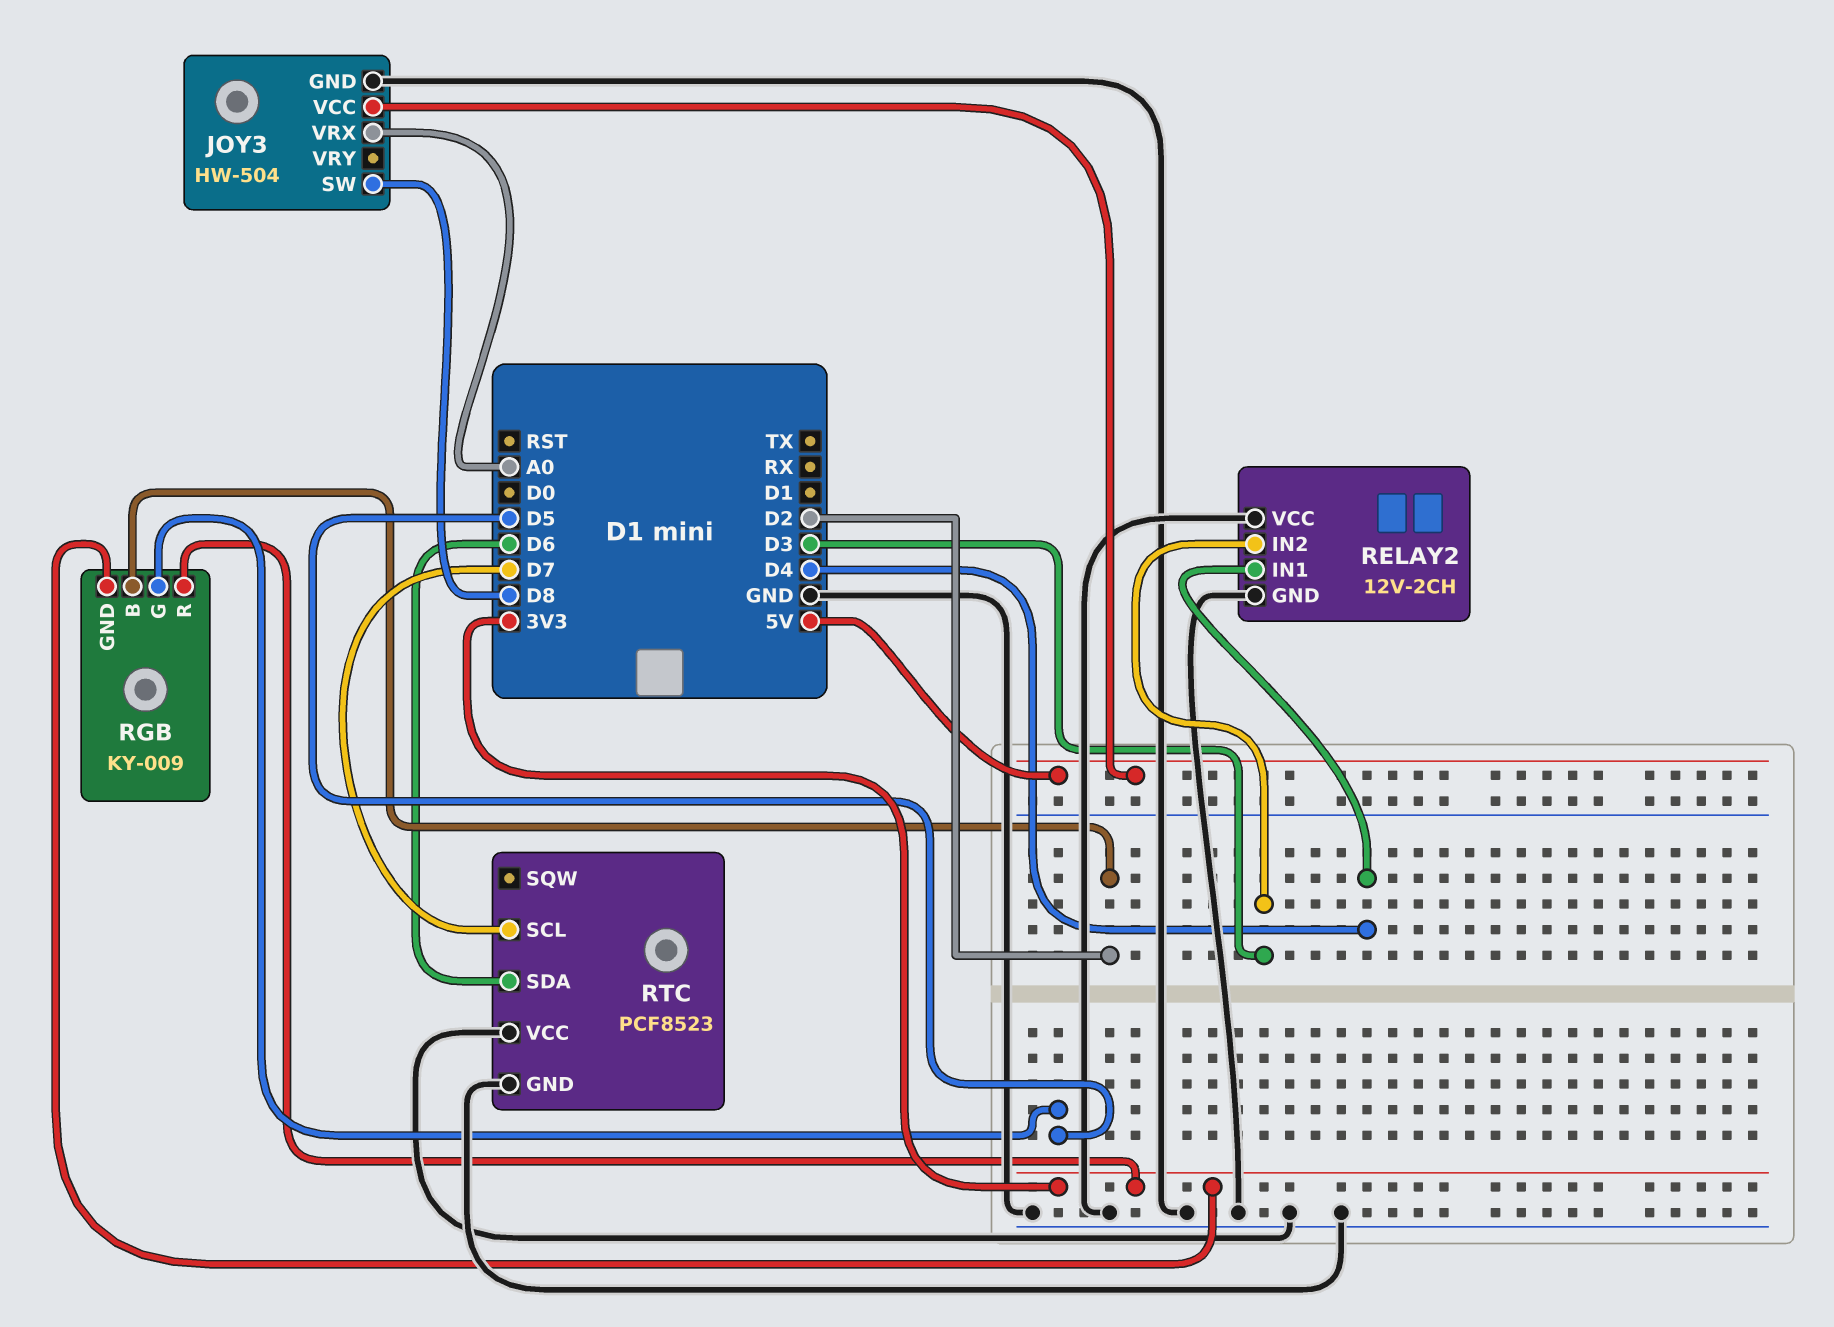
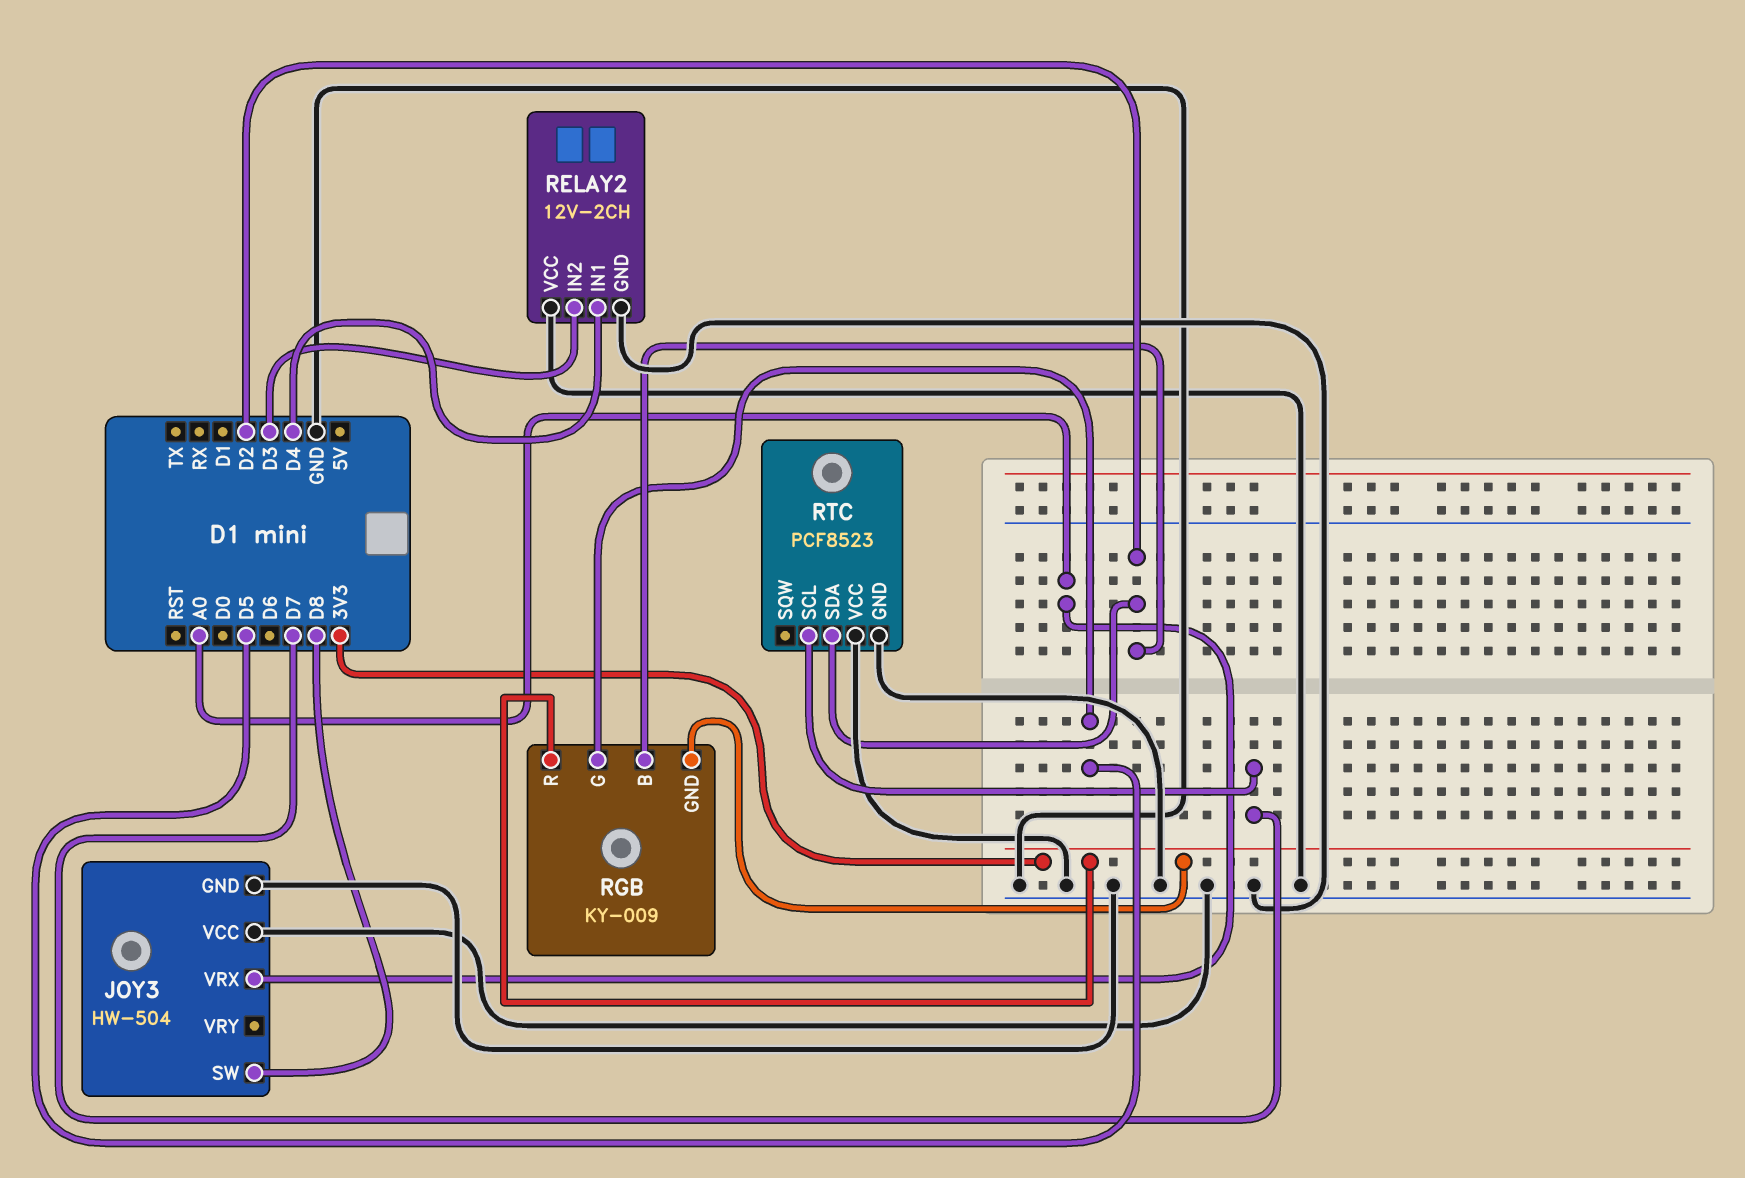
JOY3 pin VCC: 5V -> GND
RTC pin SDA: D6 -> D2

